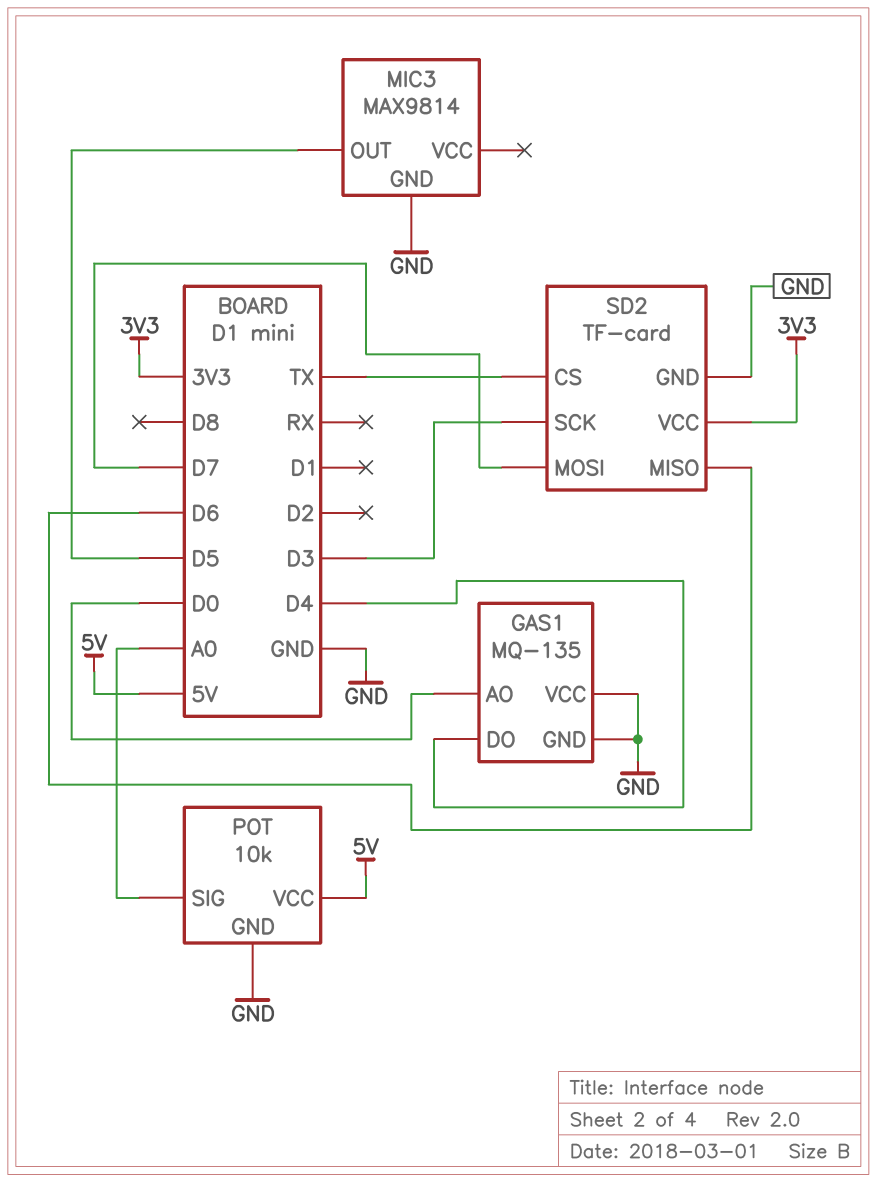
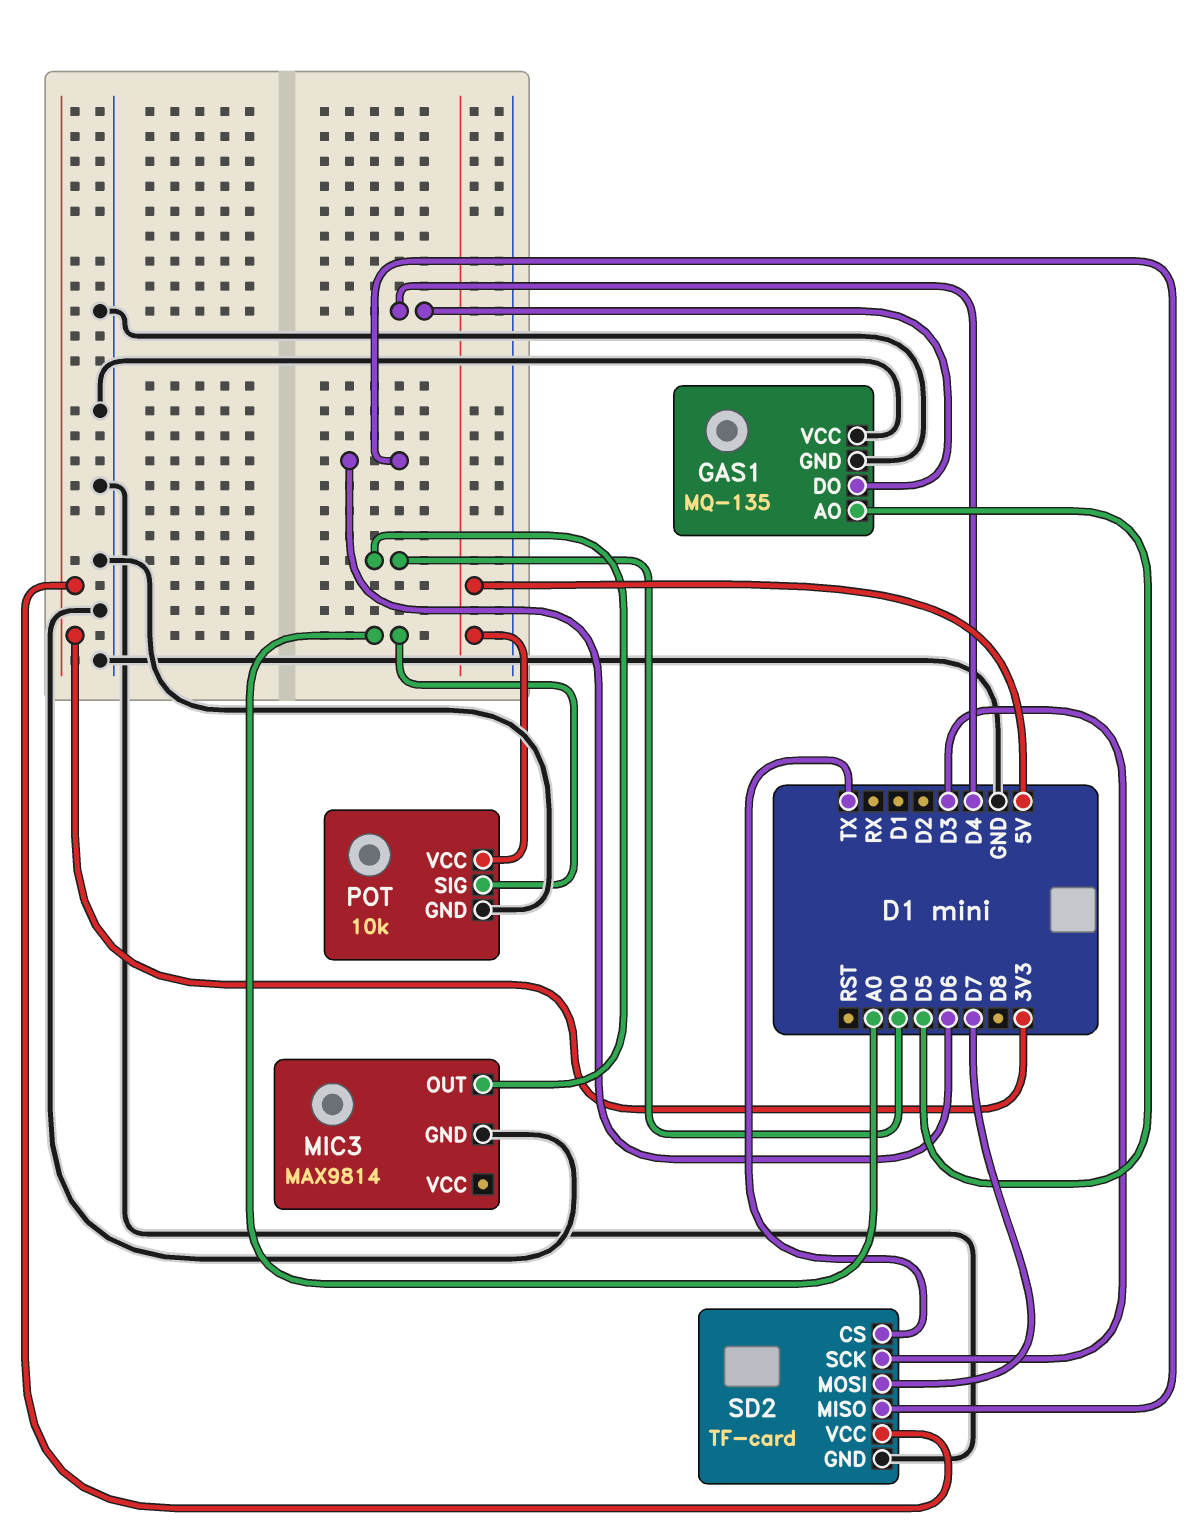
GAS1 pin AO: D0 -> D5
MIC3 pin OUT: D5 -> D0

